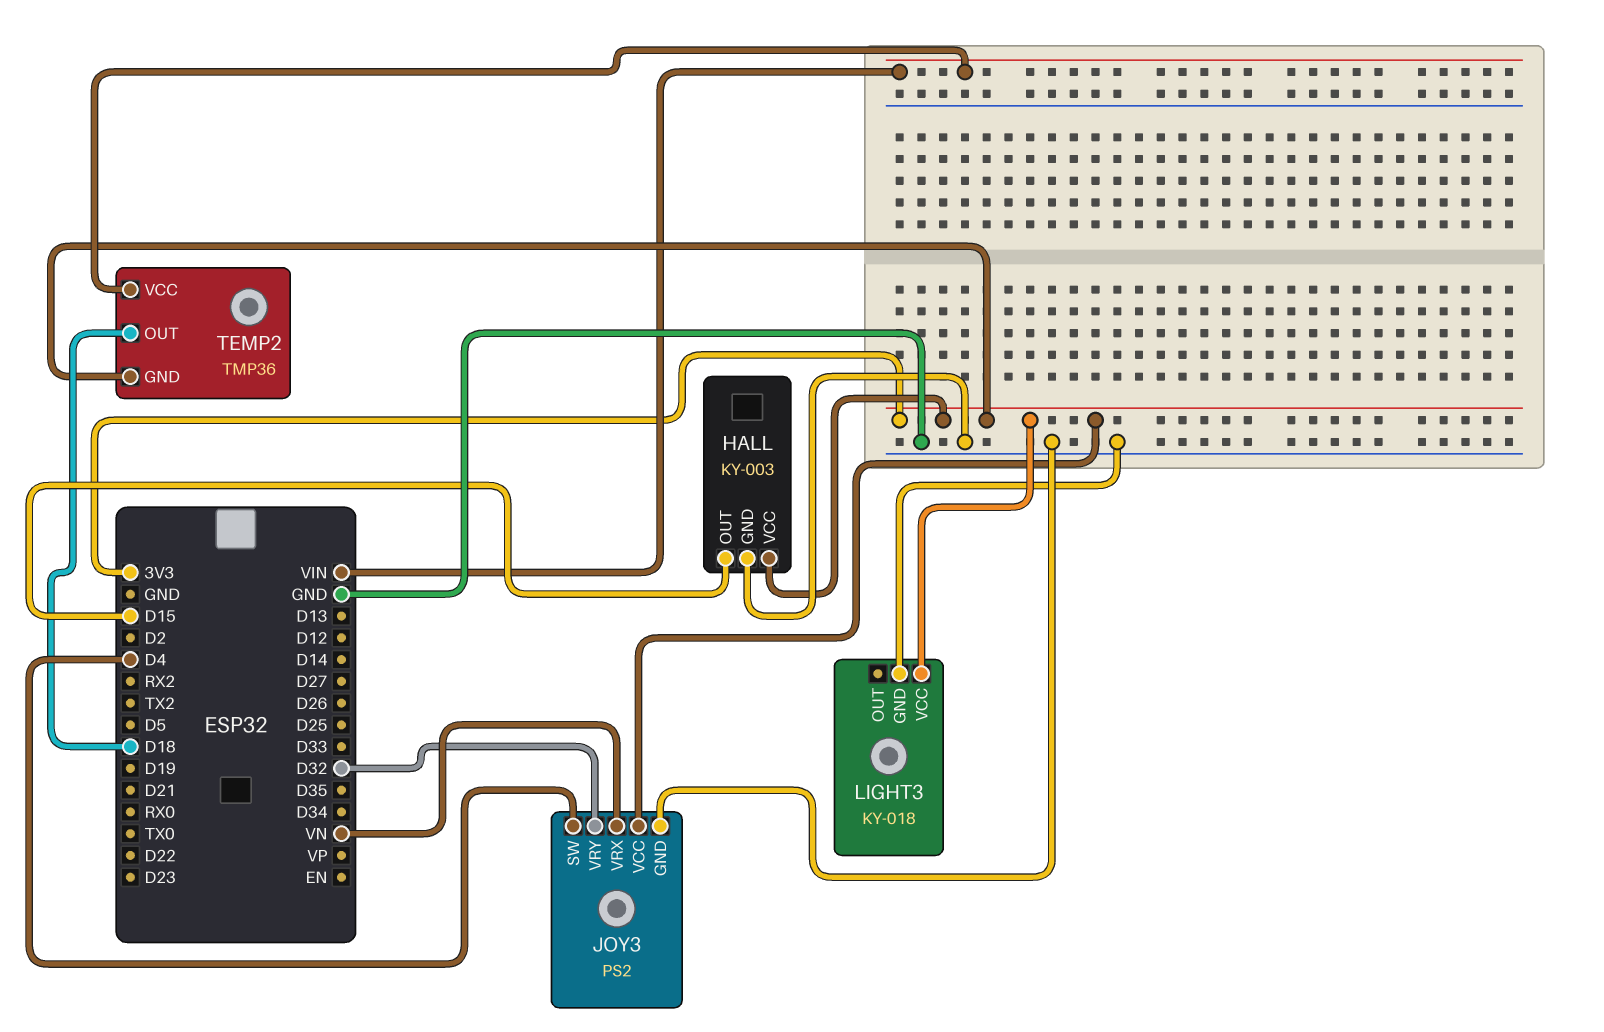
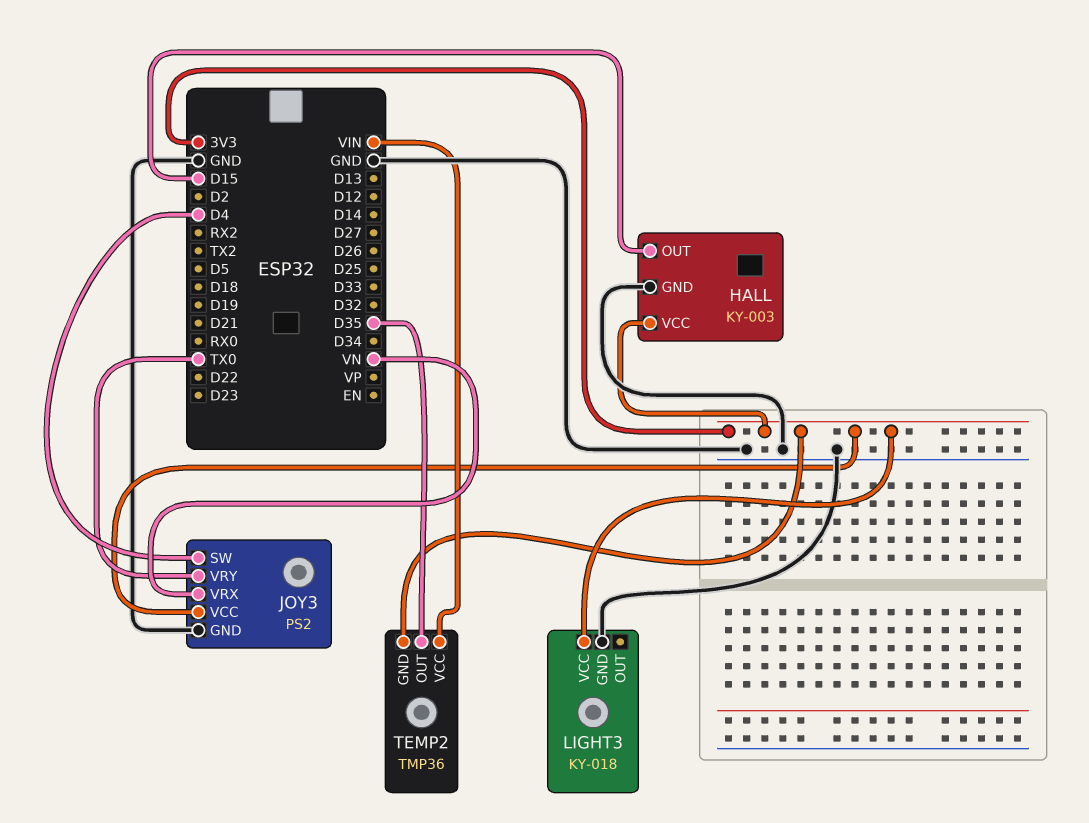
JOY3 pin VRY: D32 -> TX0
TEMP2 pin OUT: D18 -> D35

